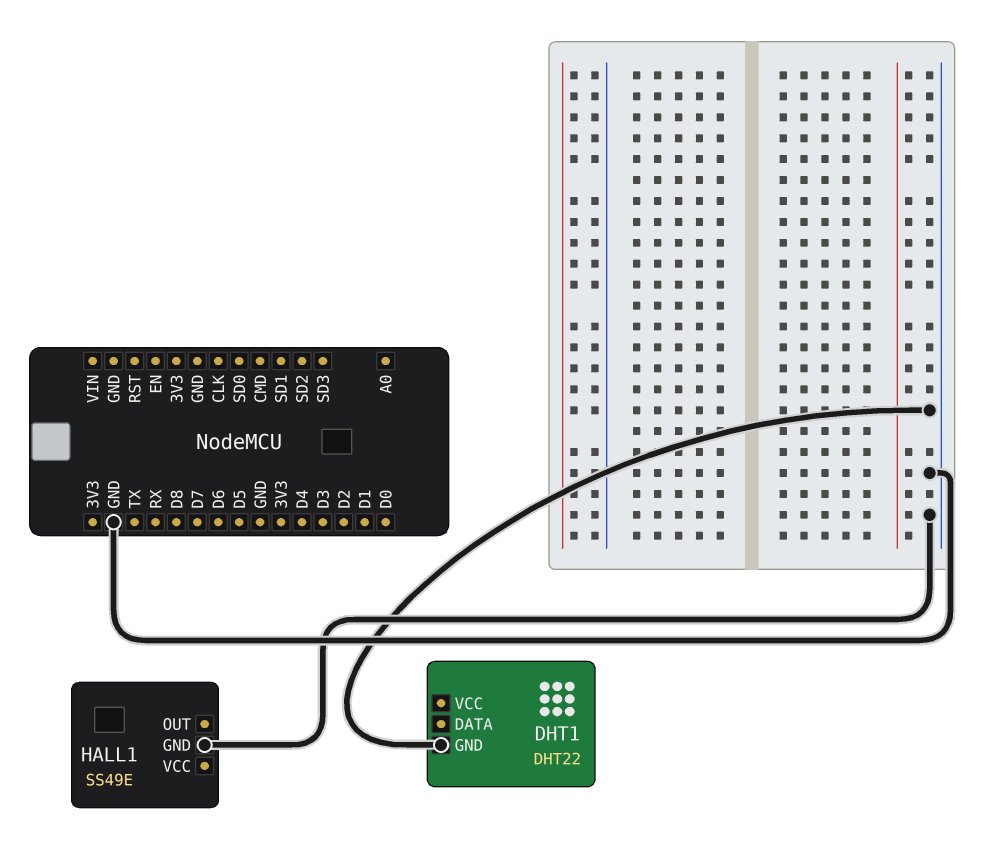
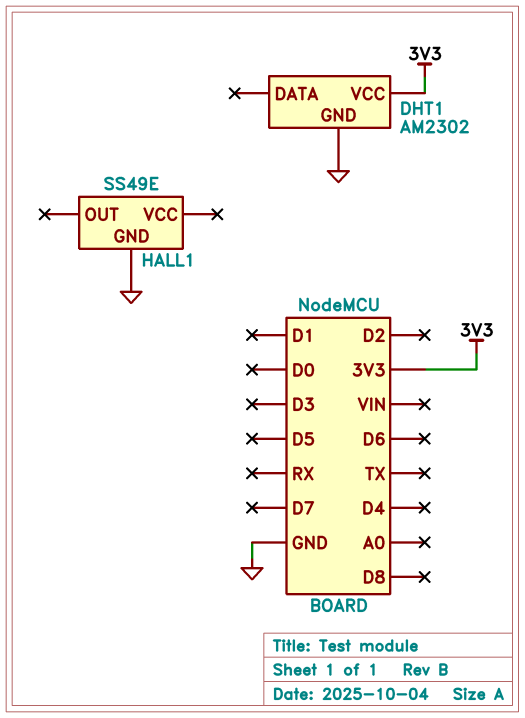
DHT1: DHT22 -> AM2302
DHT1 pin VCC: none -> 3V3

